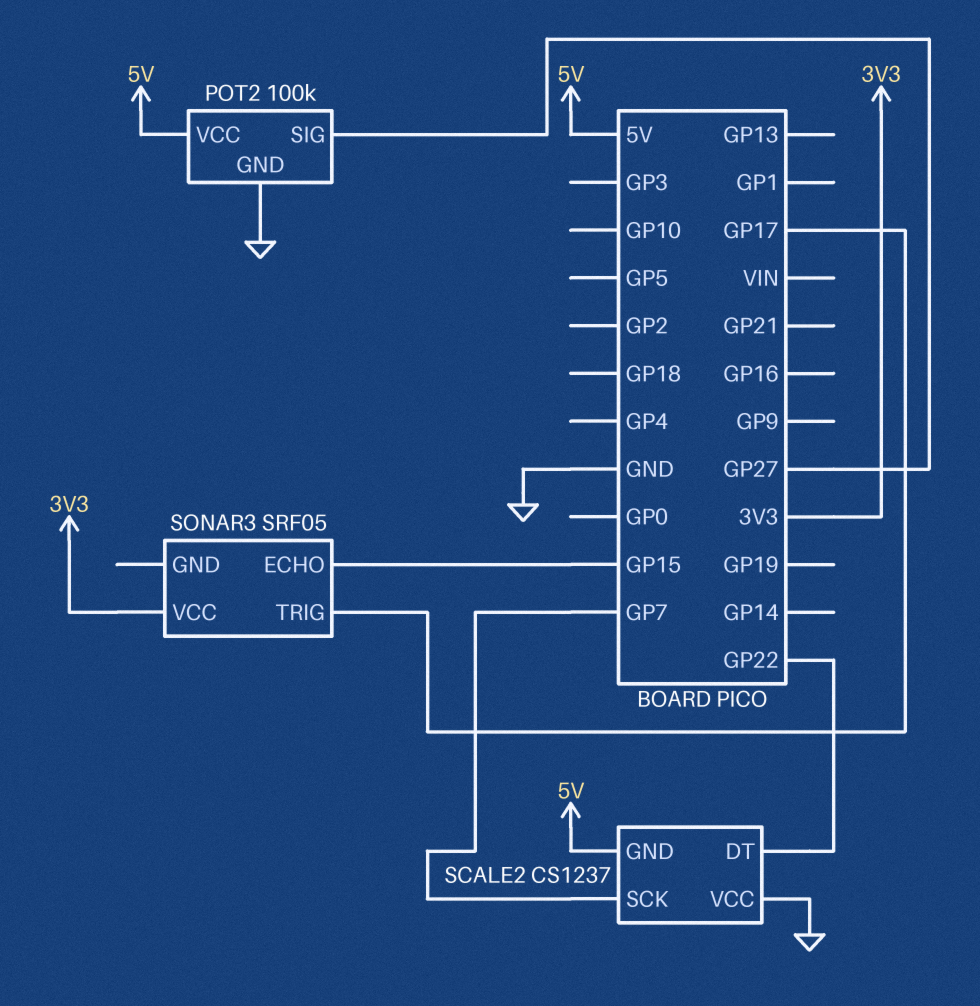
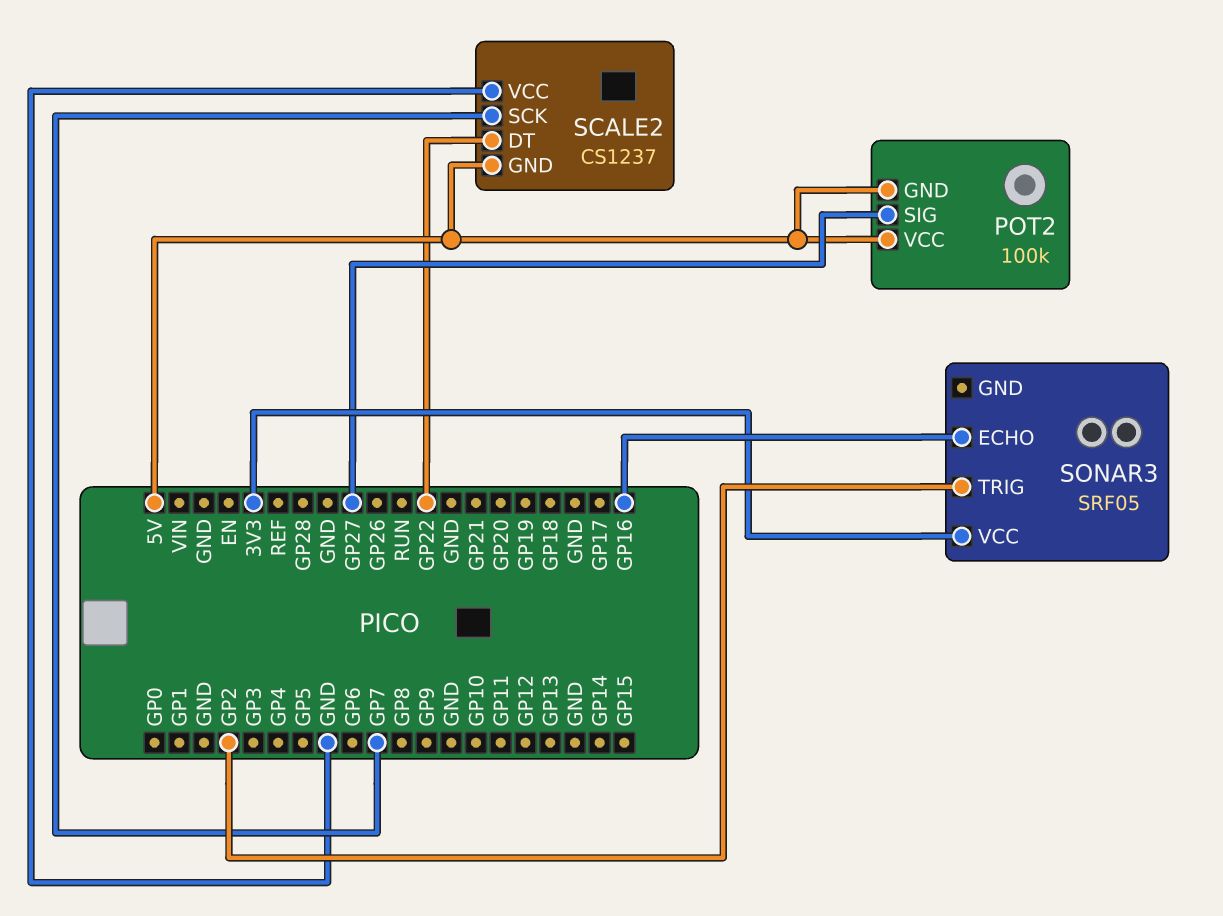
POT2 pin GND: GND -> 5V
SONAR3 pin ECHO: GP15 -> GP16
SONAR3 pin TRIG: GP17 -> GP2

